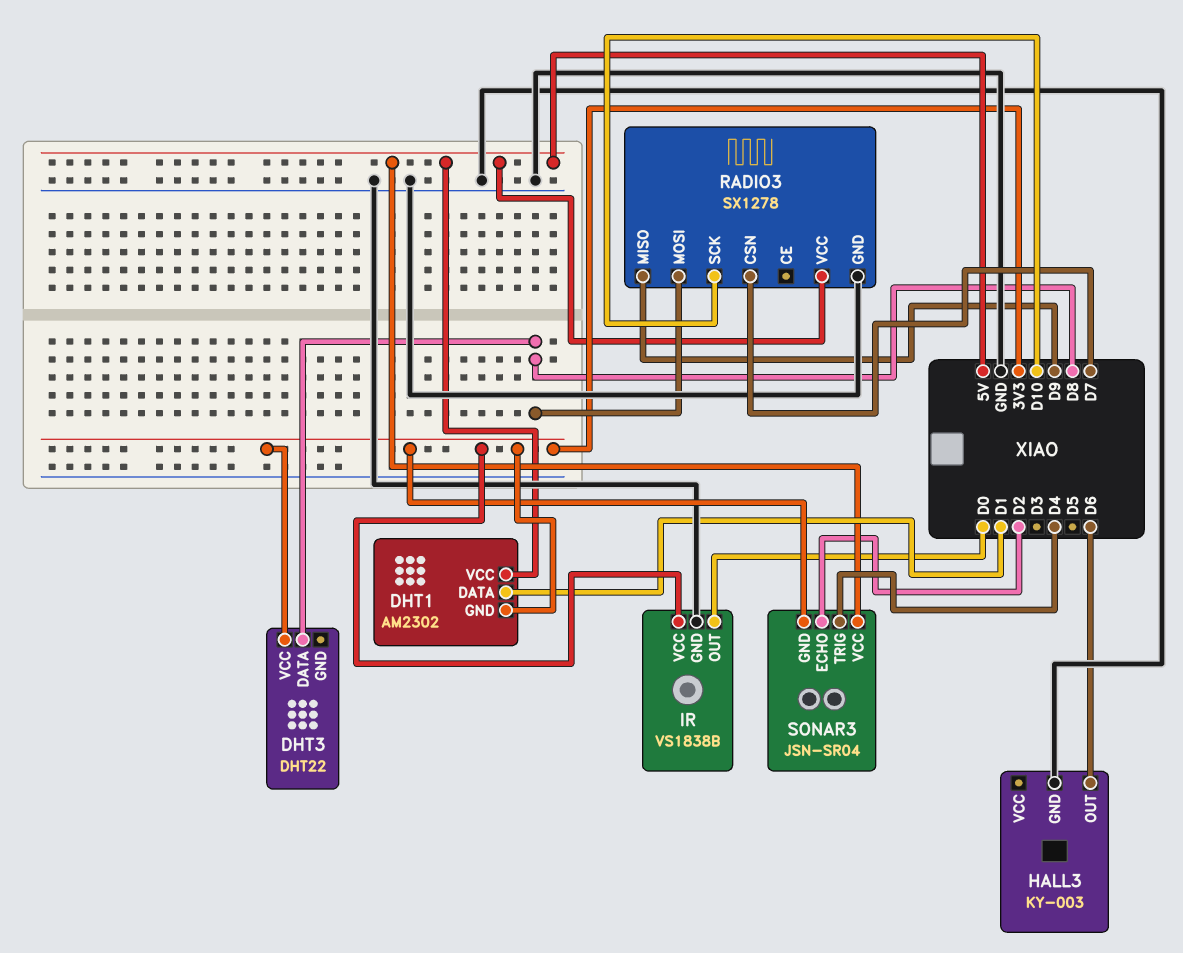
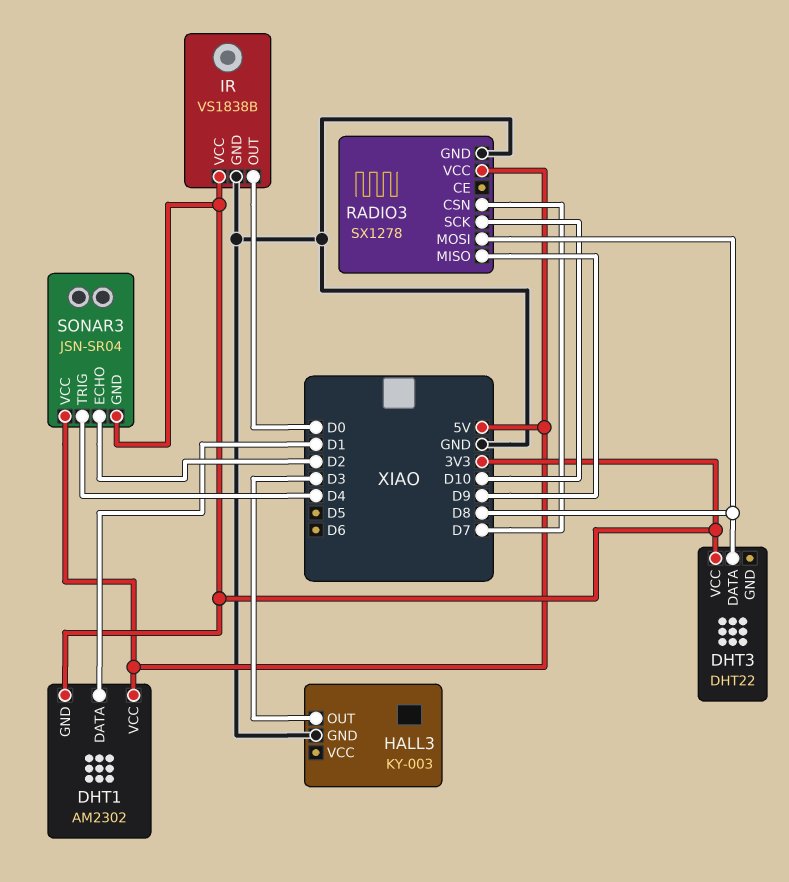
HALL3 pin OUT: D6 -> D3

